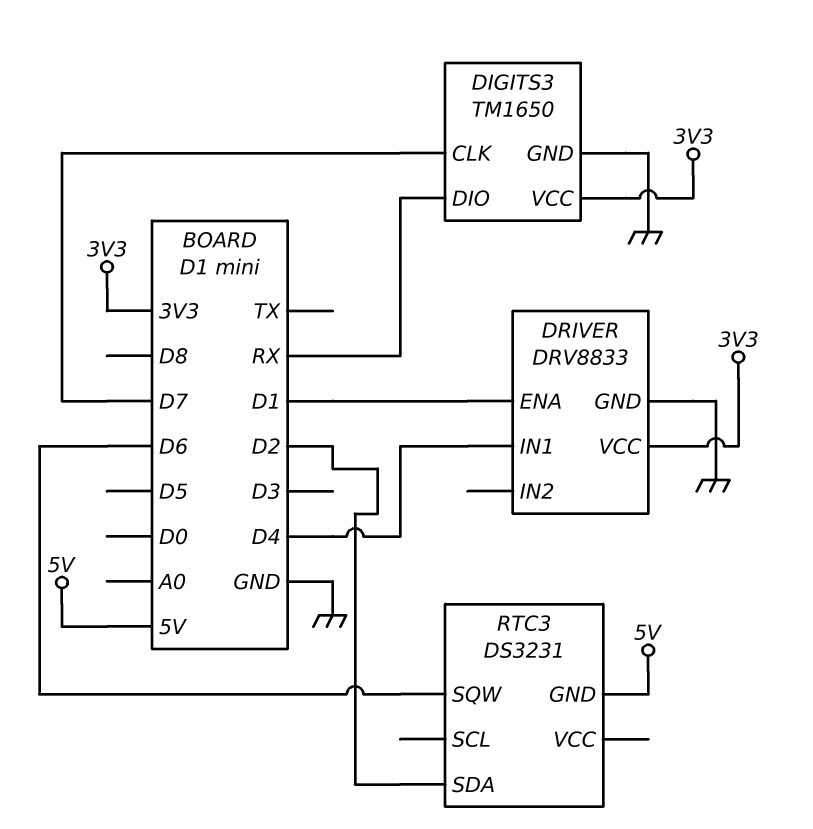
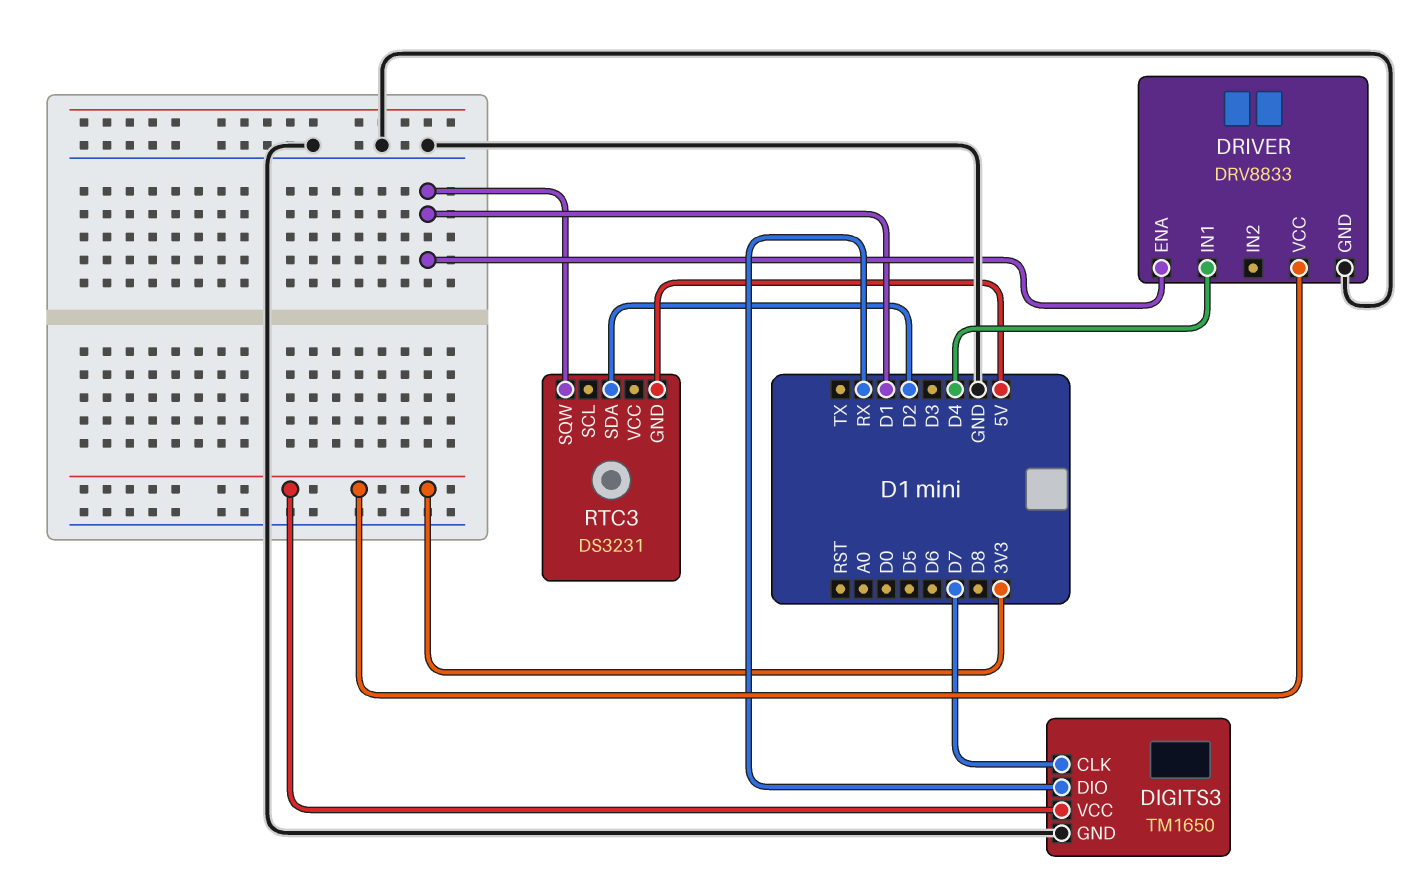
RTC3 pin SQW: D6 -> D1

